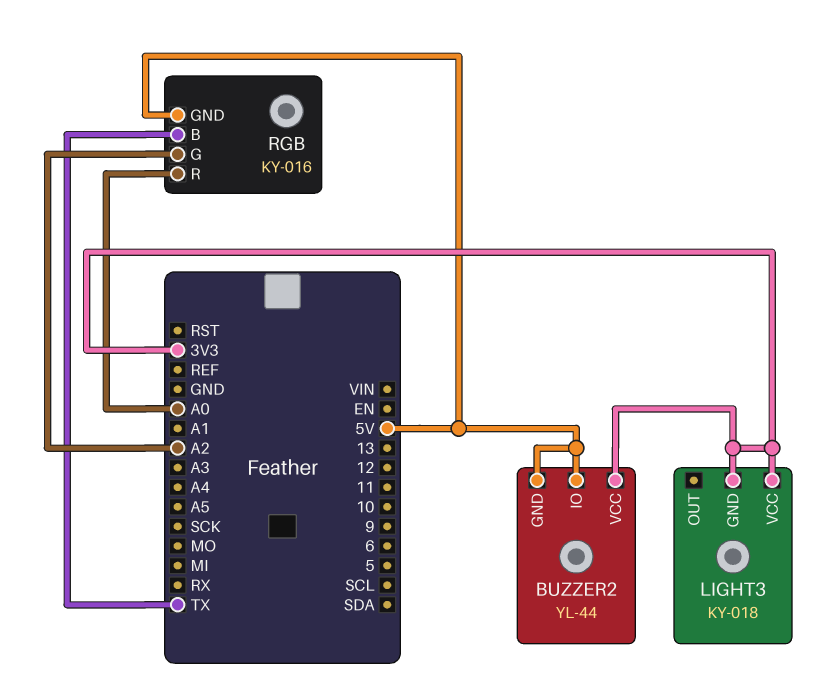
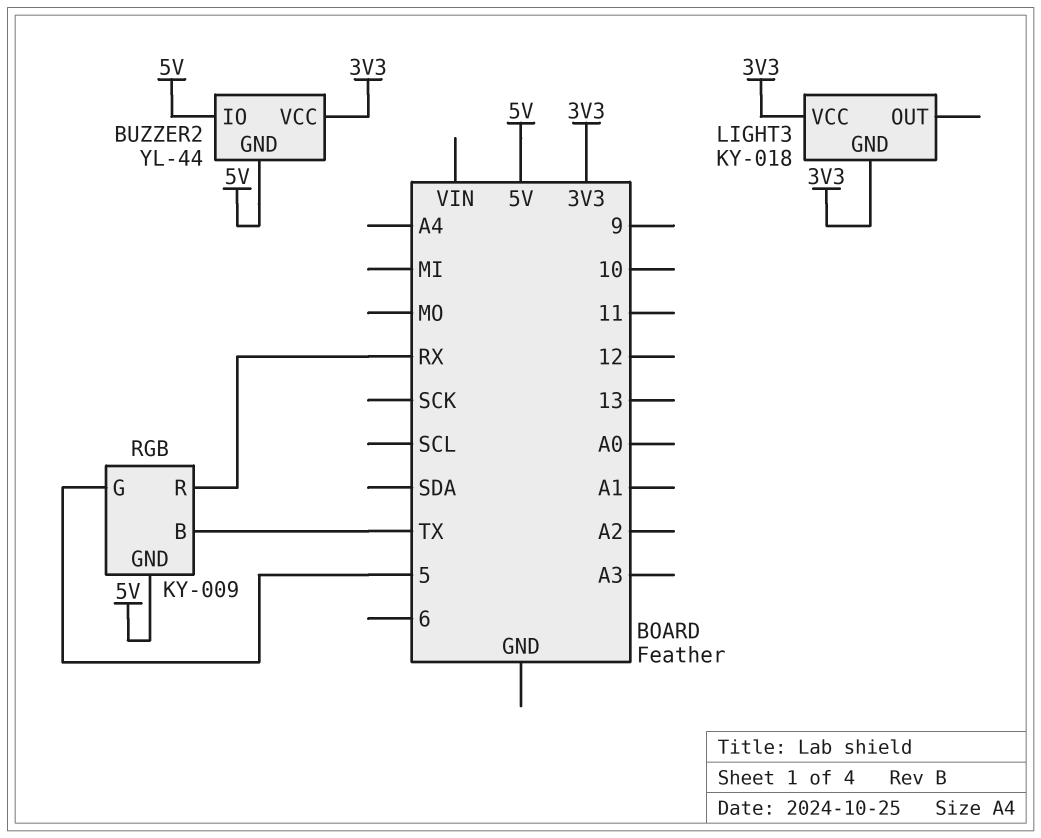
RGB: KY-016 -> KY-009
RGB pin G: A2 -> 5
RGB pin R: A0 -> RX

